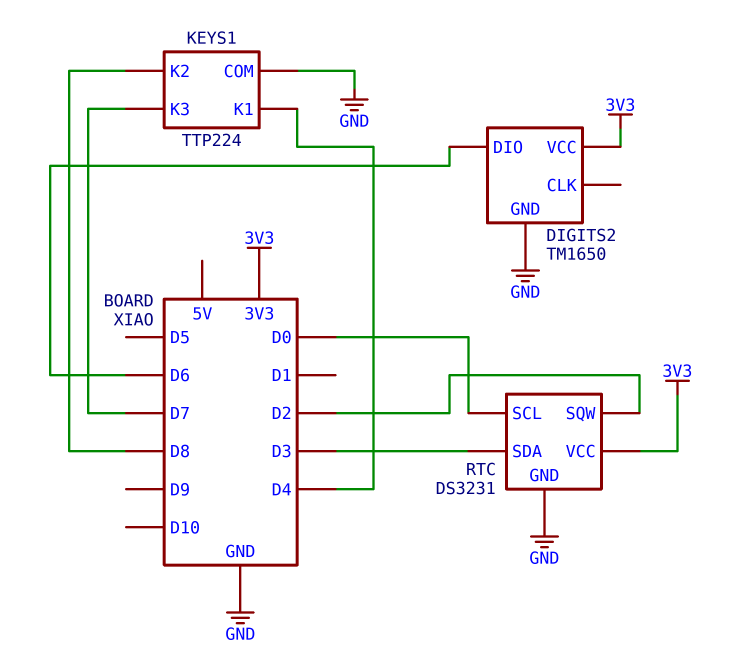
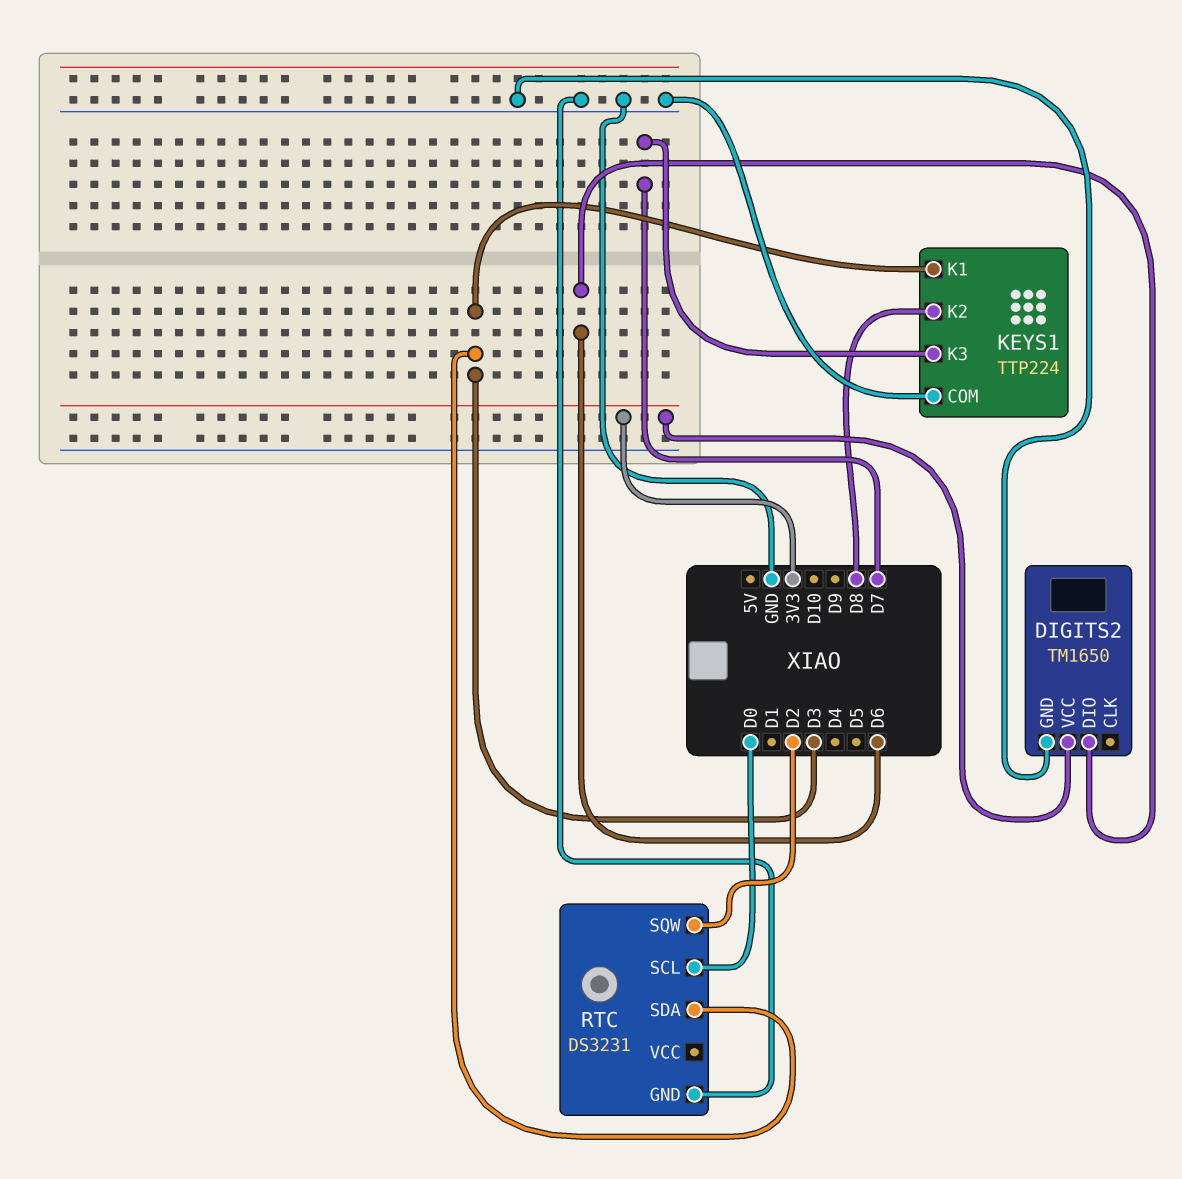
KEYS1 pin K1: D4 -> D3
RTC pin VCC: 3V3 -> none

